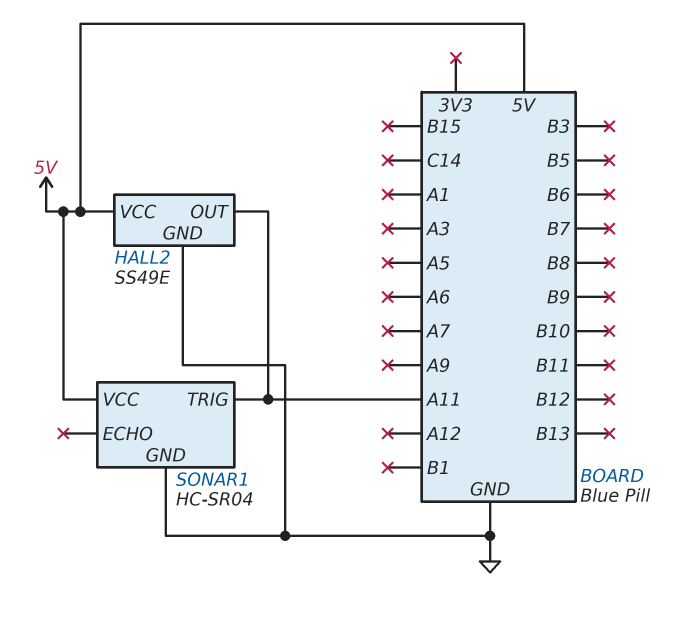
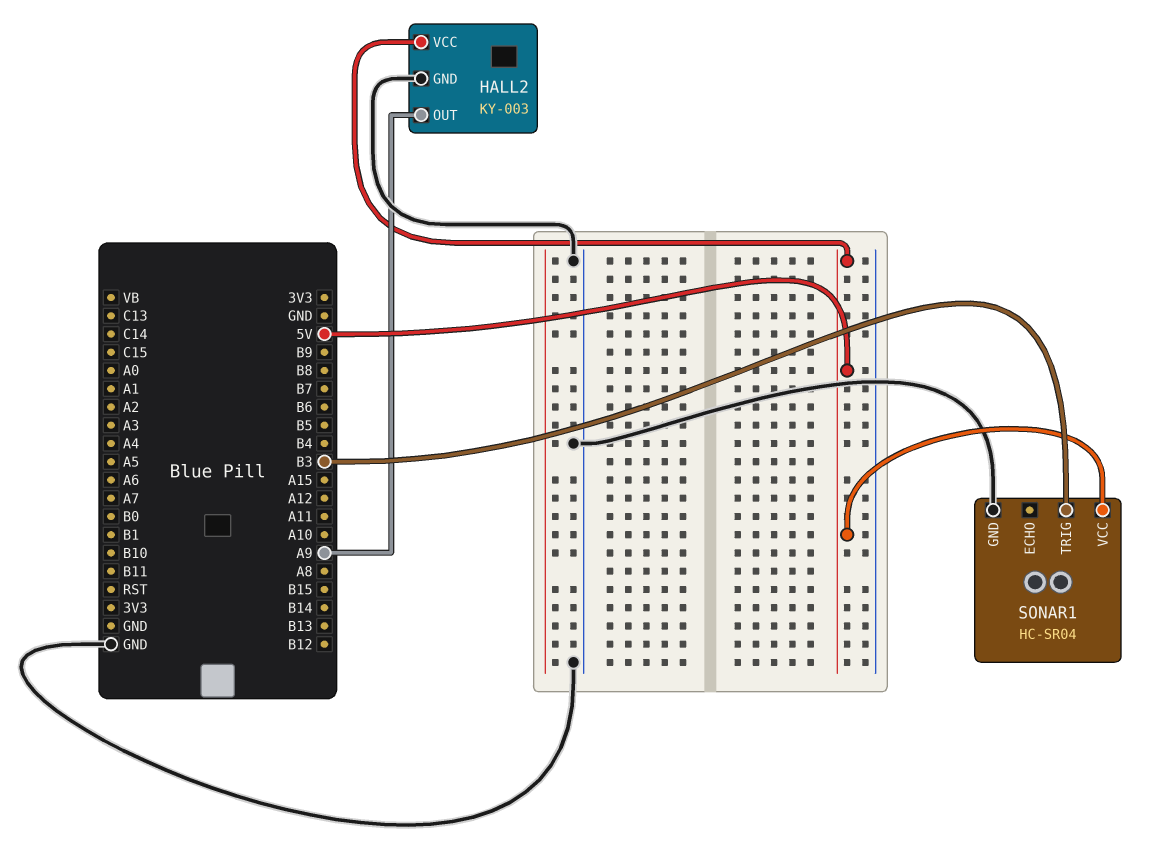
HALL2: SS49E -> KY-003
HALL2 pin OUT: A11 -> A9
SONAR1 pin TRIG: A11 -> B3

